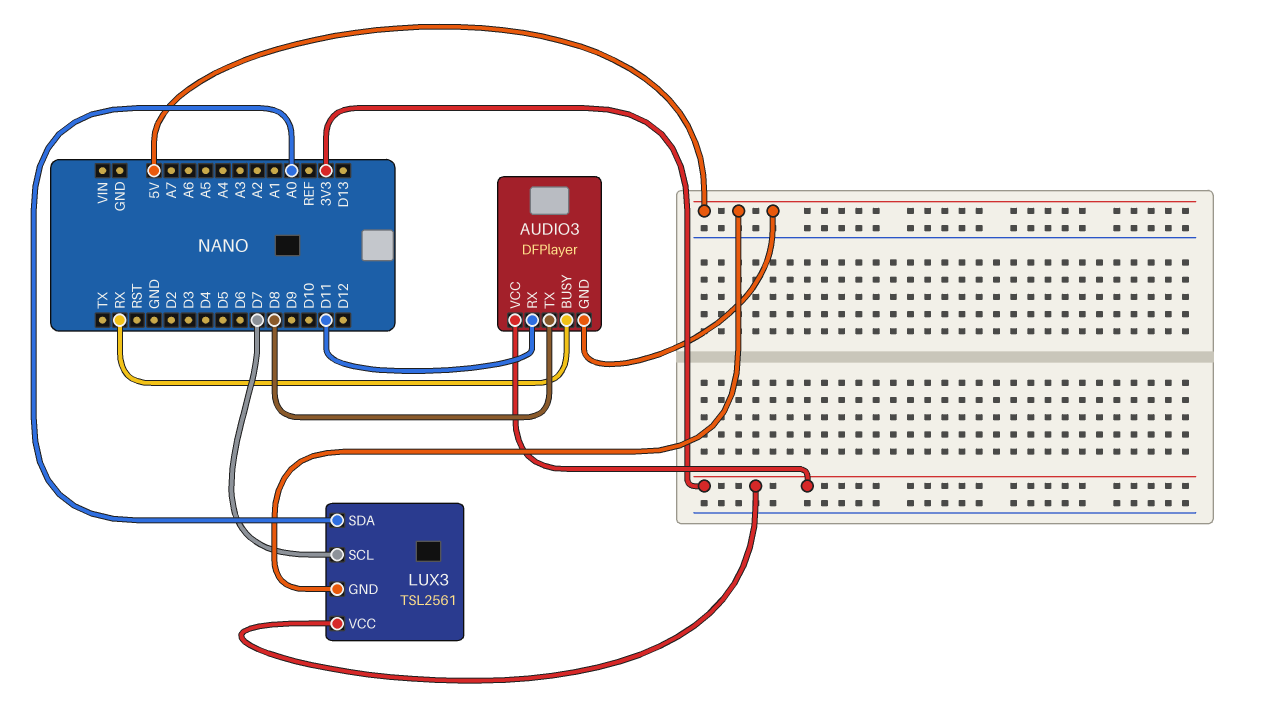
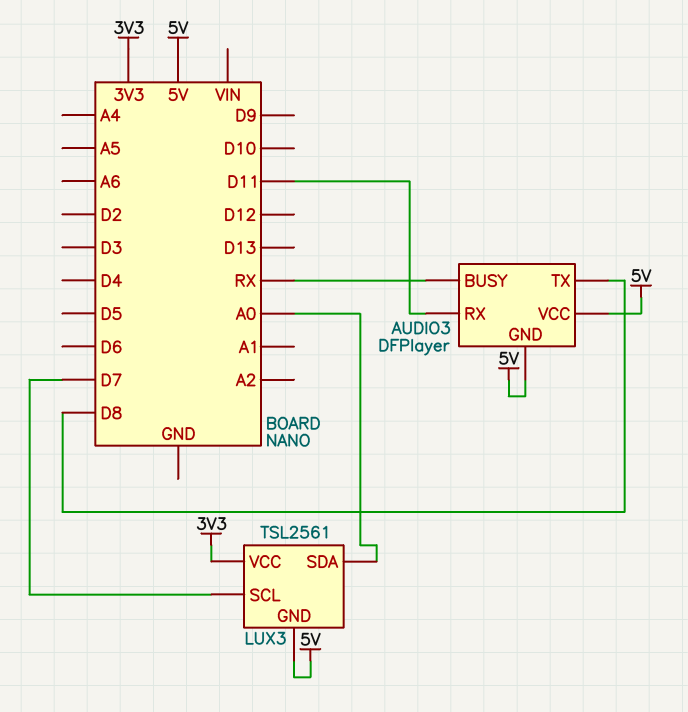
AUDIO3 pin VCC: 3V3 -> 5V

